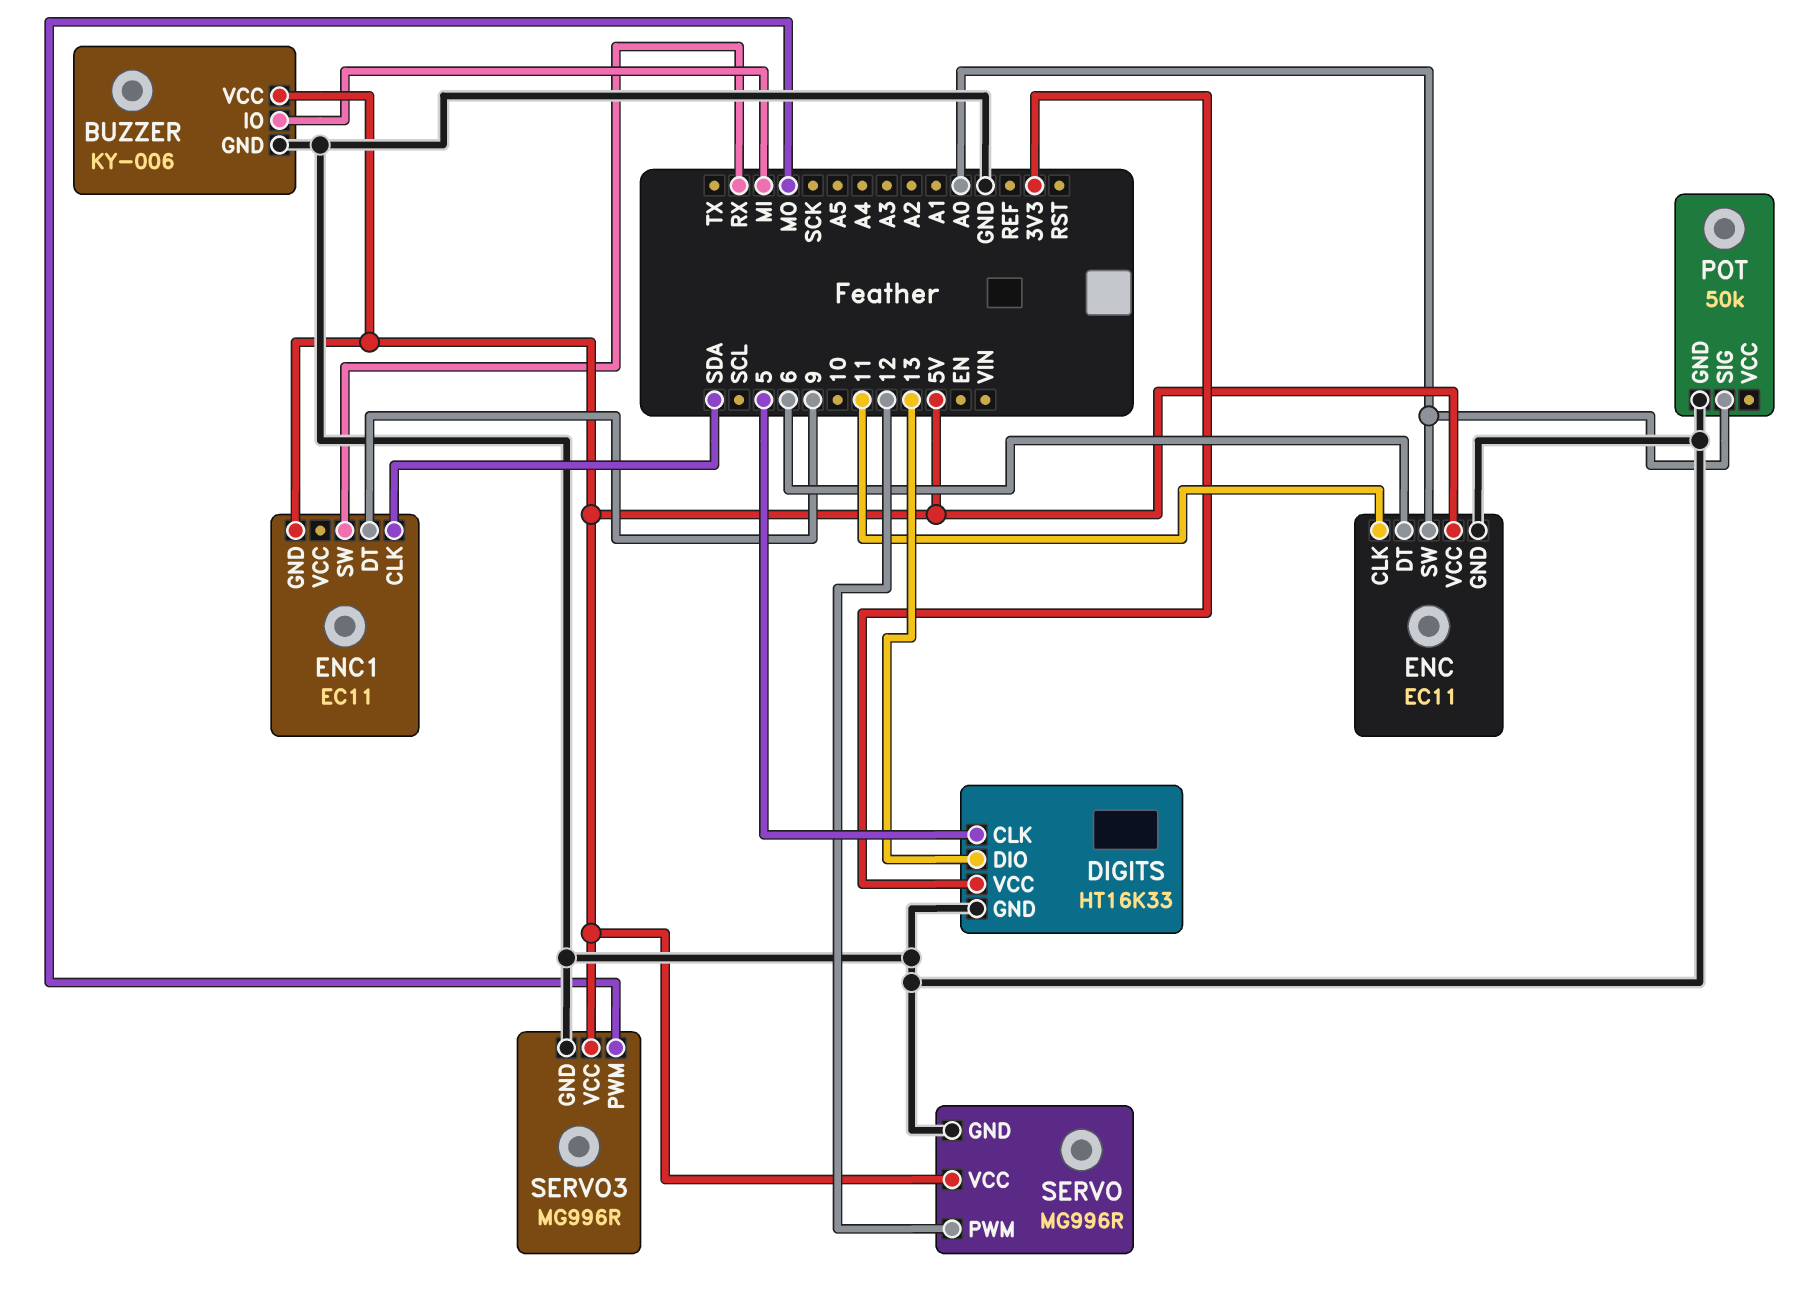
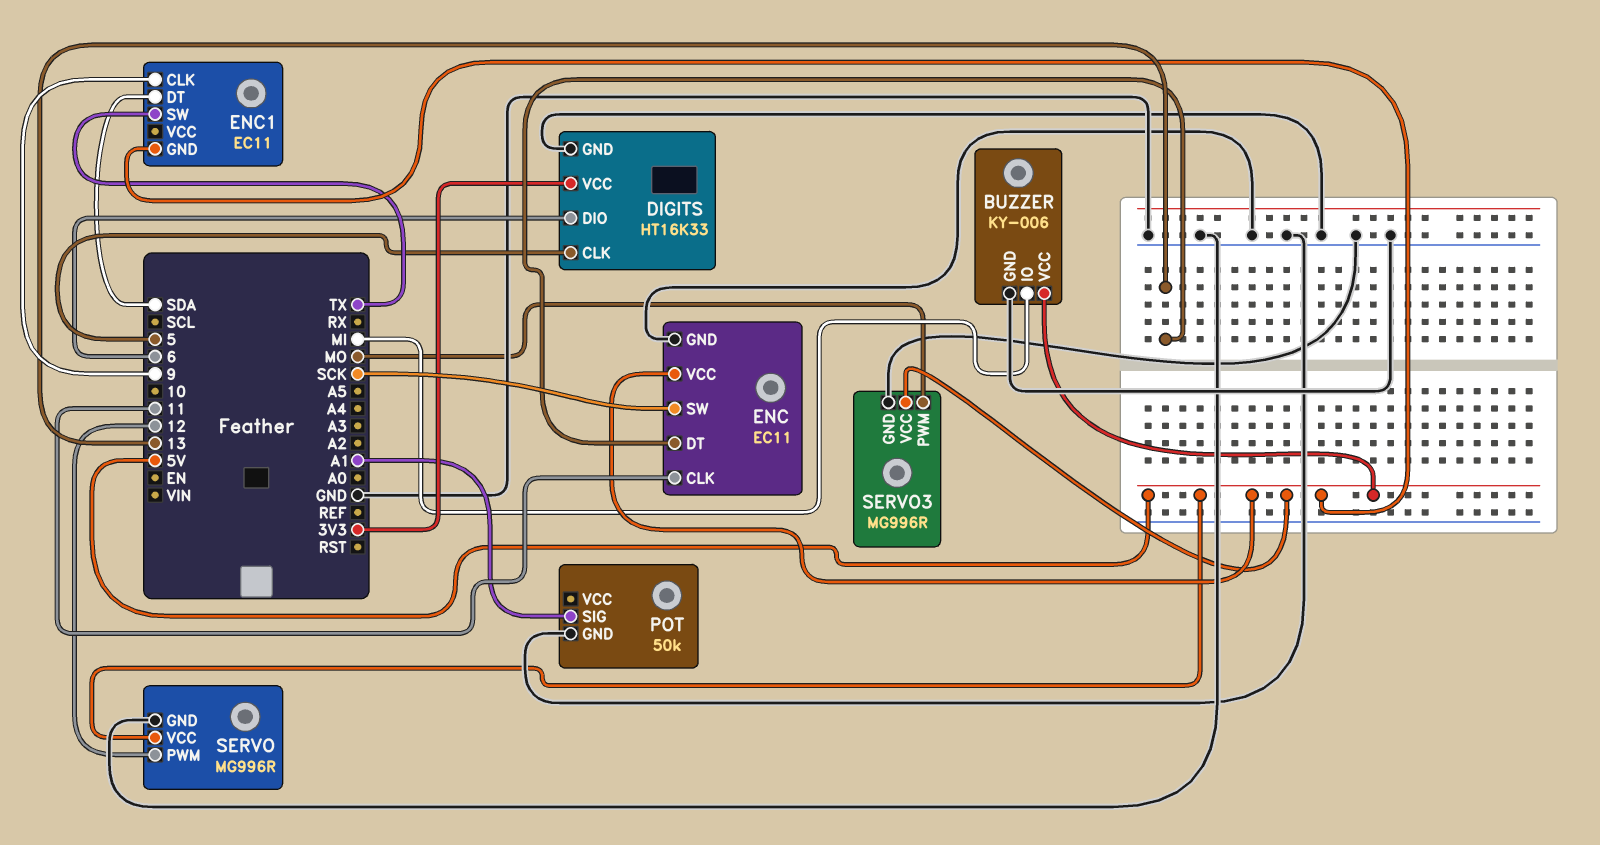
DIGITS pin DIO: 13 -> 6
ENC pin DT: 6 -> 13
ENC pin SW: A0 -> SCK
ENC1 pin CLK: SDA -> 9
ENC1 pin DT: 9 -> SDA
ENC1 pin SW: RX -> TX
POT pin SIG: A0 -> A1

